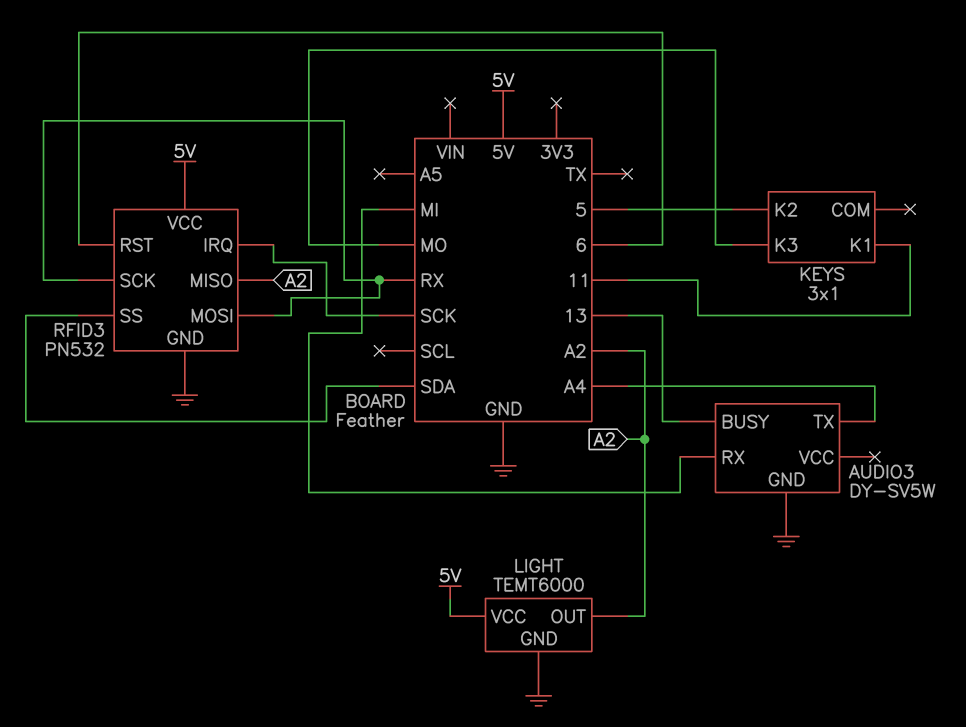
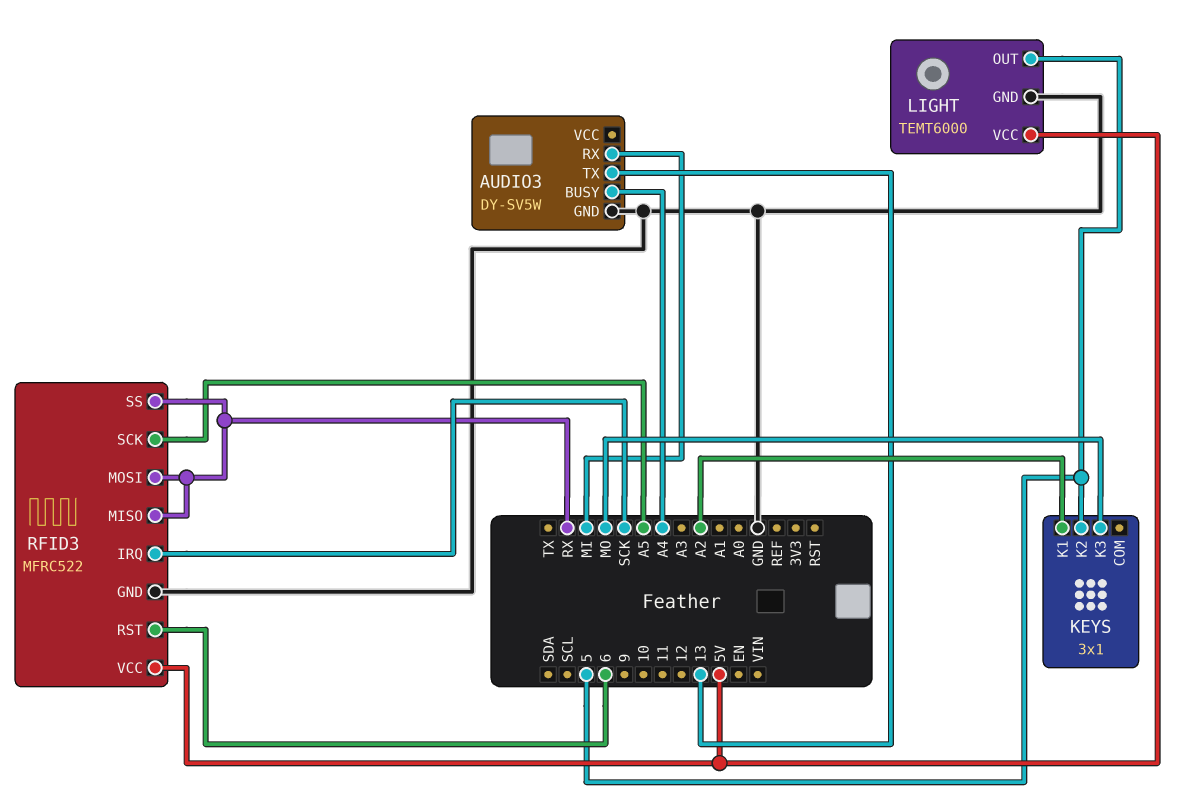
AUDIO3 pin BUSY: 13 -> A4
AUDIO3 pin TX: A4 -> 13
KEYS pin K1: 11 -> A2
LIGHT pin OUT: A2 -> 5
RFID3: PN532 -> MFRC522
RFID3 pin MISO: A2 -> RX
RFID3 pin SCK: RX -> A5
RFID3 pin SS: SDA -> RX

